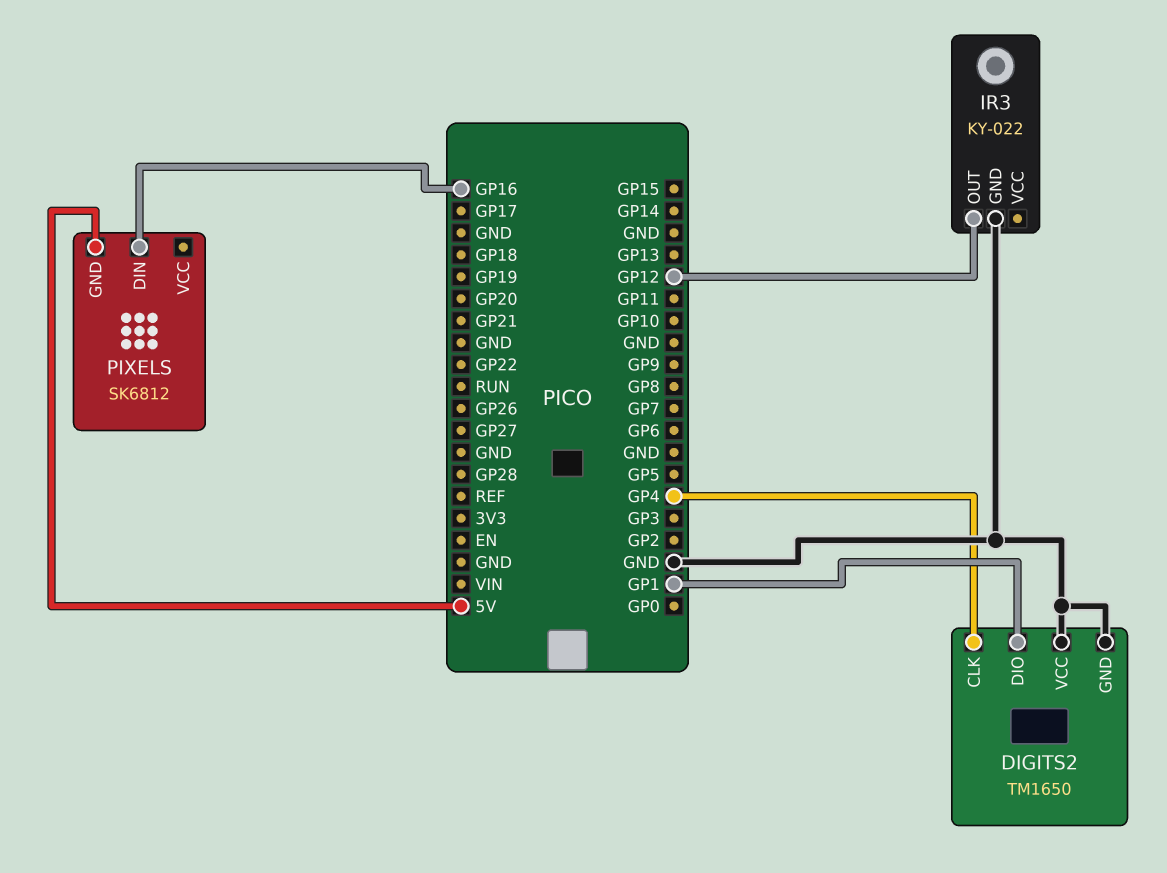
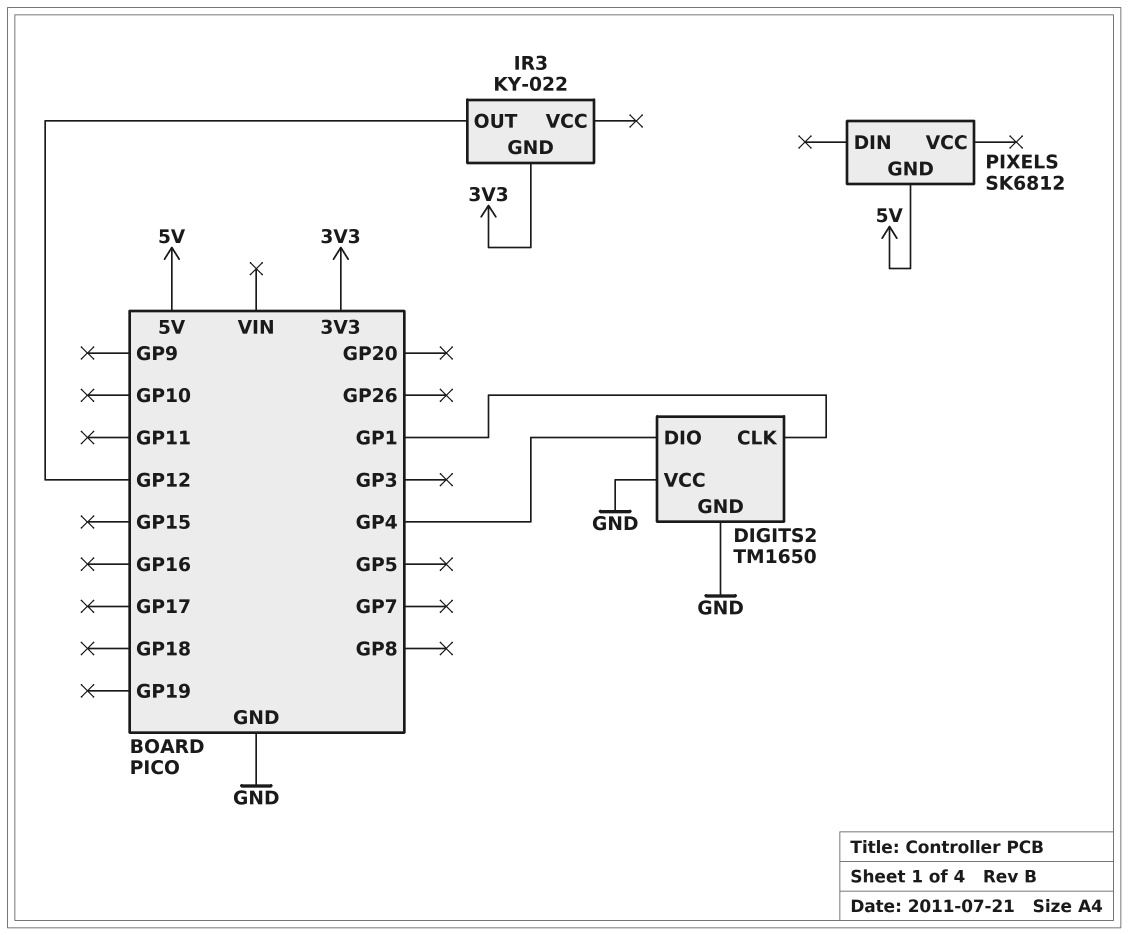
DIGITS2 pin CLK: GP4 -> GP1
DIGITS2 pin DIO: GP1 -> GP4
IR3 pin GND: GND -> 3V3
PIXELS pin DIN: GP16 -> none

